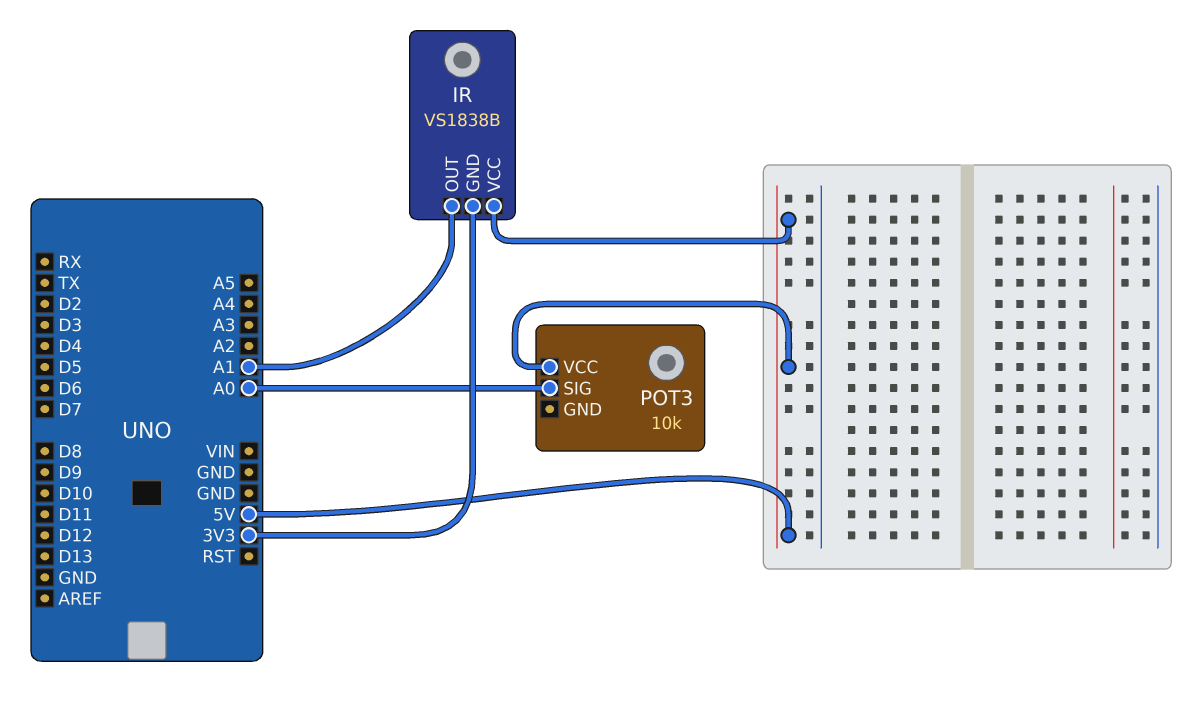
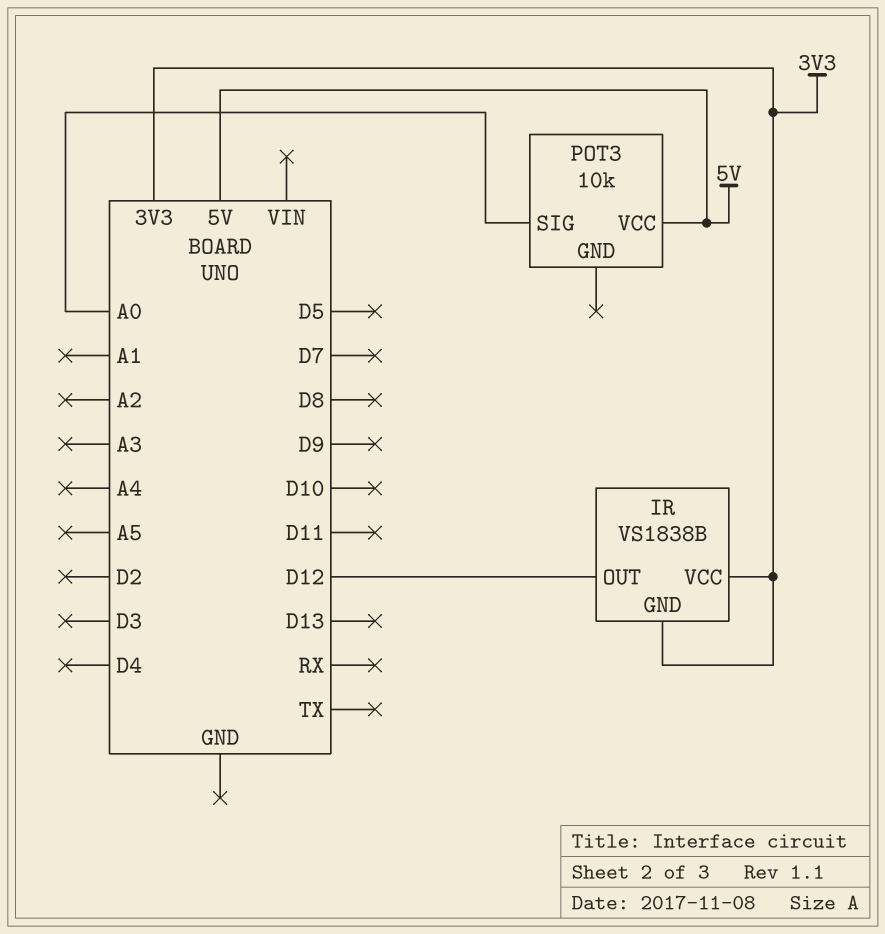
IR pin OUT: A1 -> D12
IR pin VCC: 5V -> 3V3

